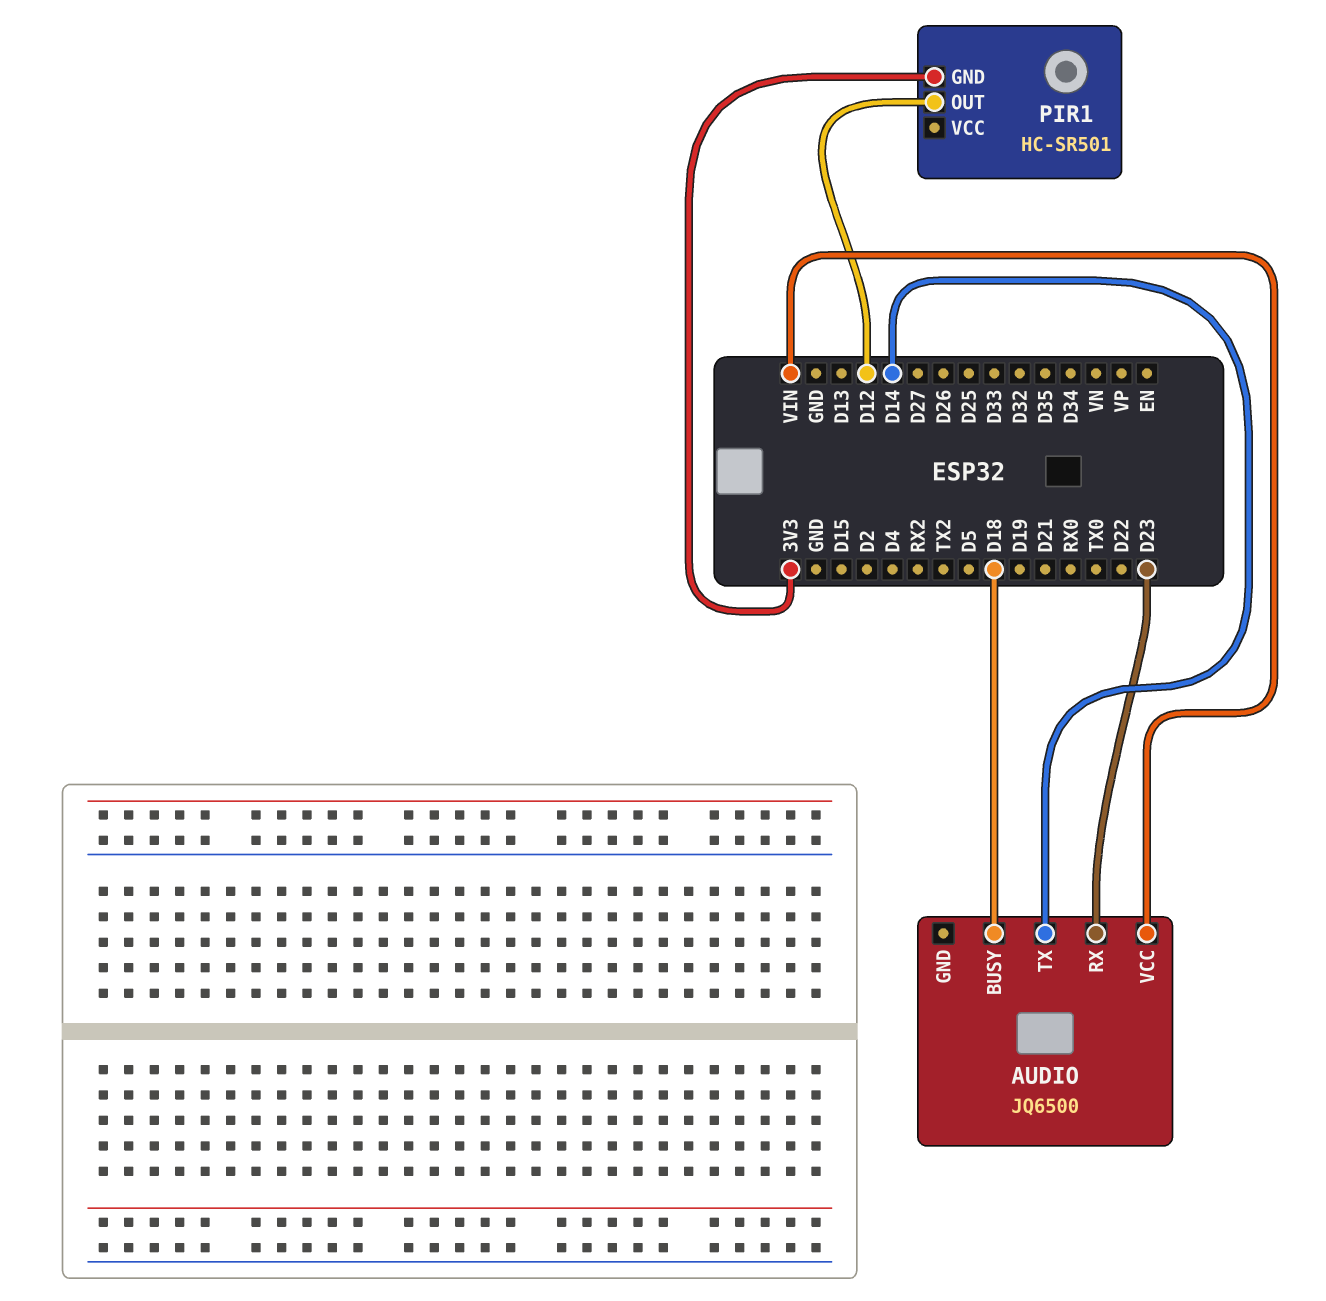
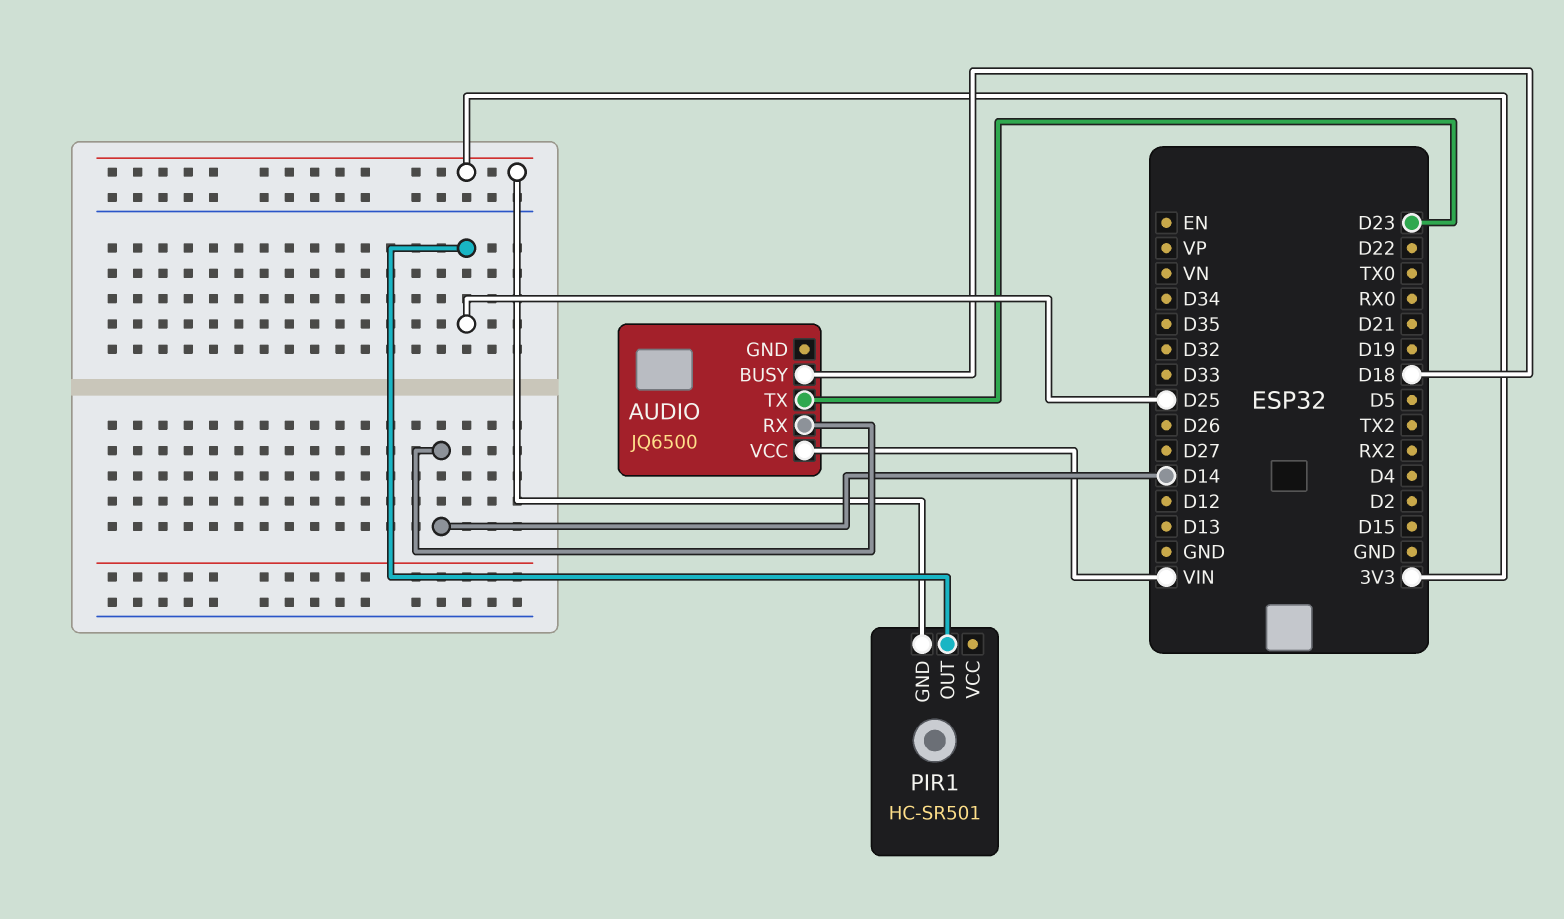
AUDIO pin RX: D23 -> D14
AUDIO pin TX: D14 -> D23
PIR1 pin OUT: D12 -> D25

